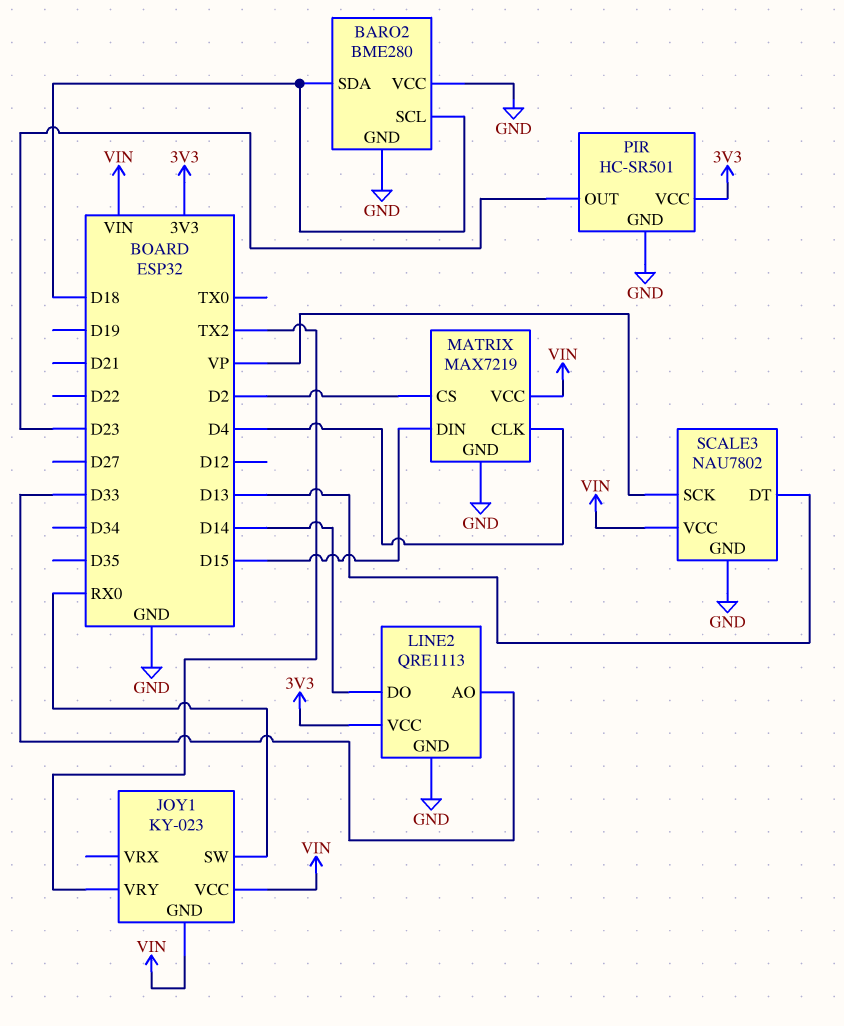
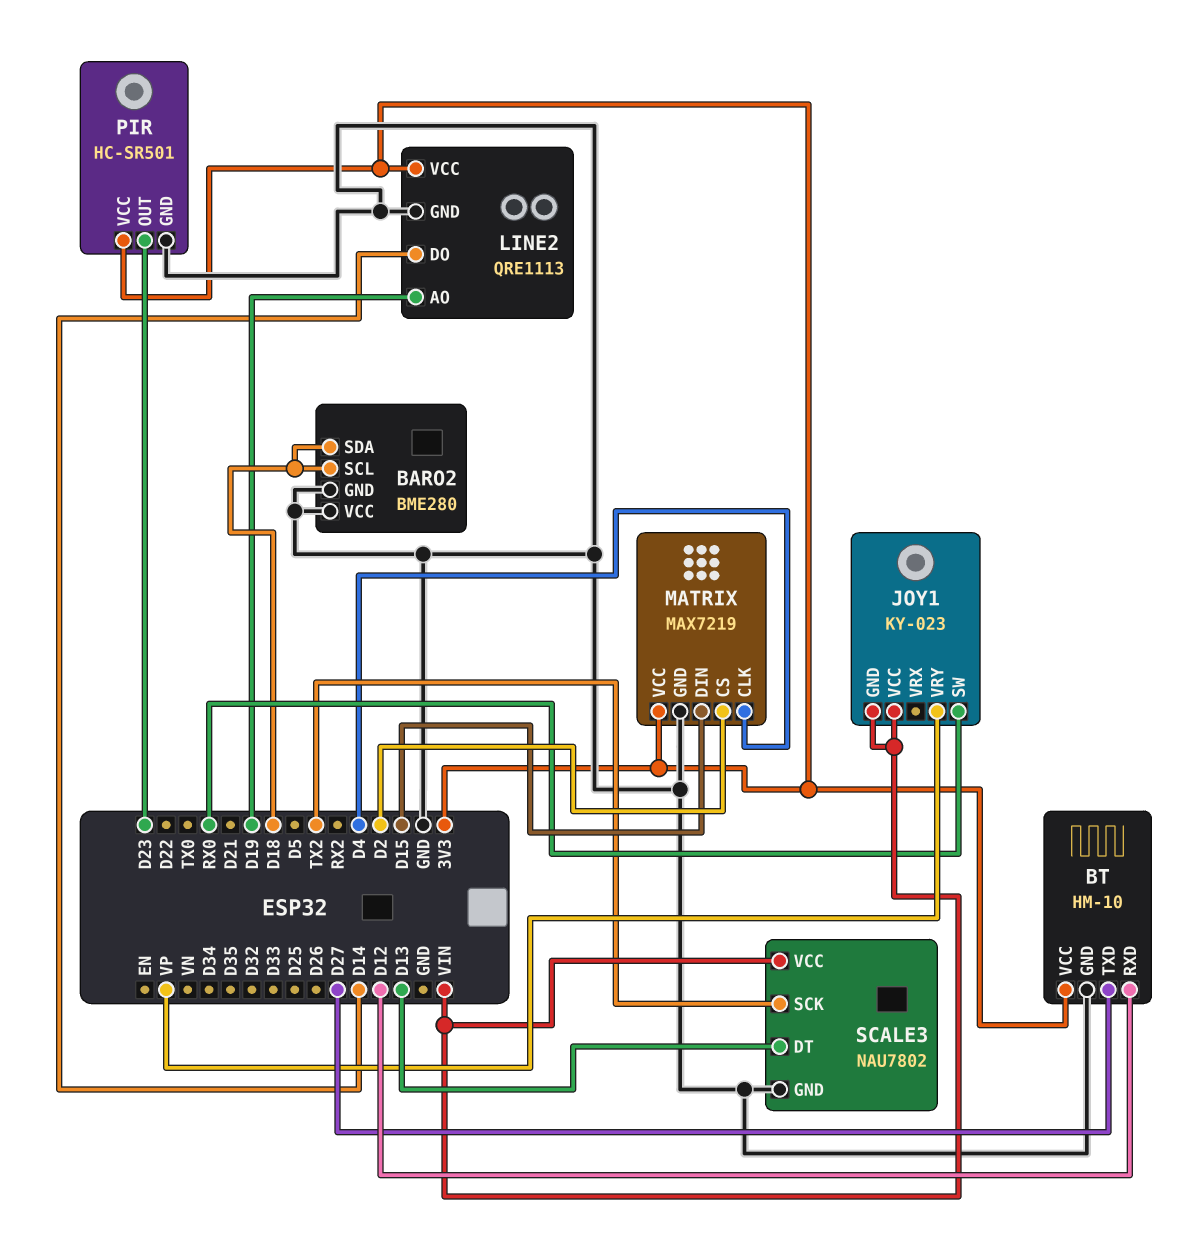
BT: none -> HM-10
BT pin GND: none -> GND
BT pin RXD: none -> D12
BT pin TXD: none -> D27
BT pin VCC: none -> 3V3
JOY1 pin VRY: TX2 -> VP
LINE2 pin AO: D33 -> D19
MATRIX pin VCC: VIN -> 3V3
SCALE3 pin SCK: VP -> TX2

